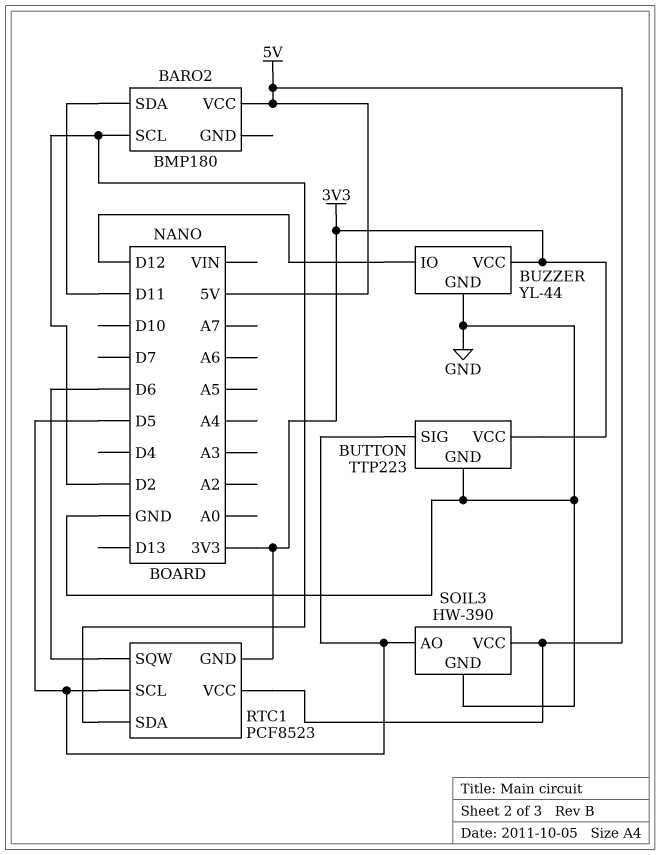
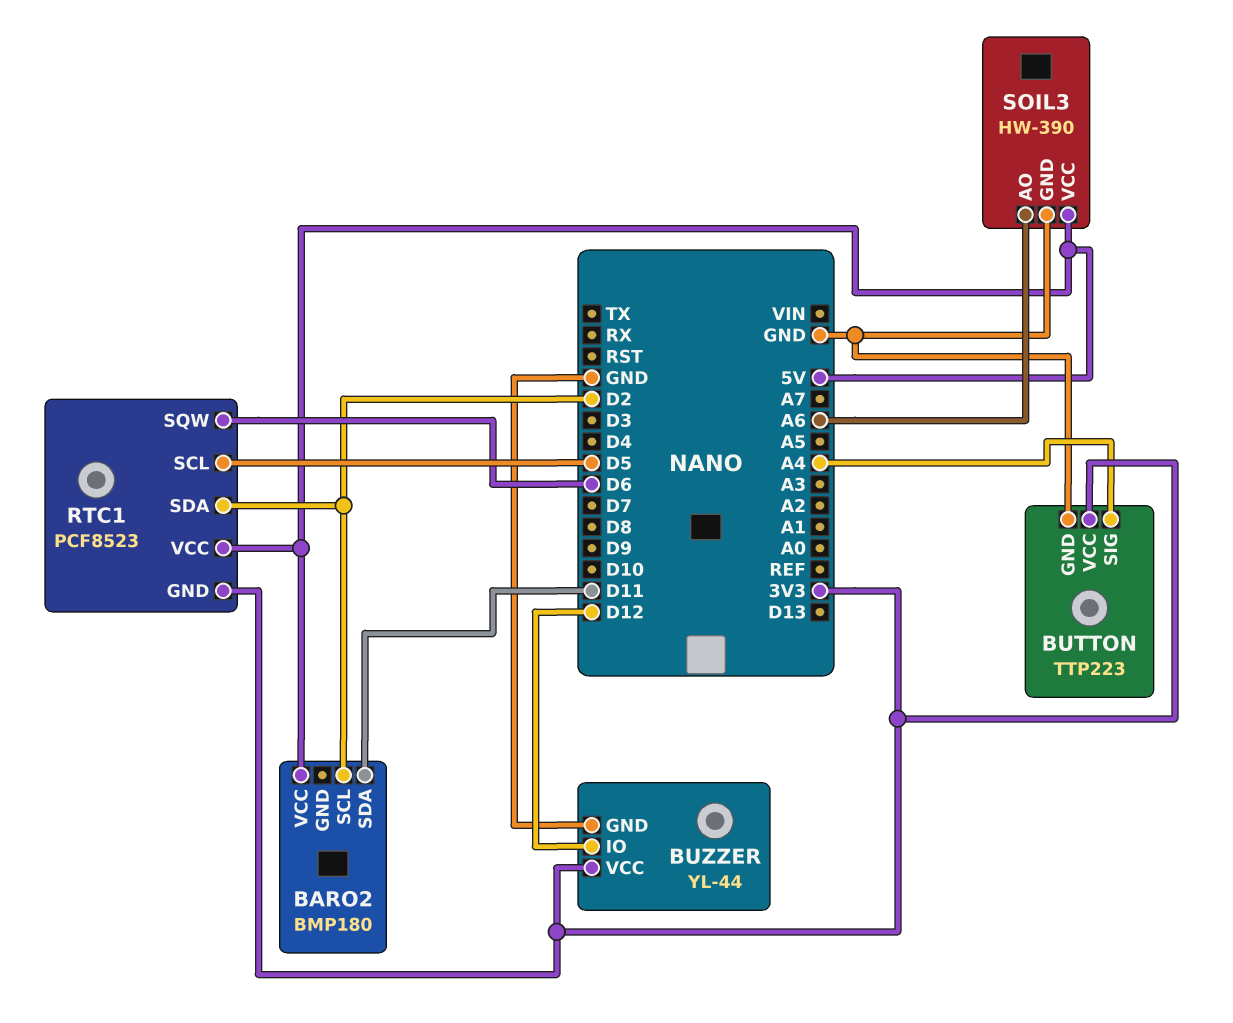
BUTTON pin SIG: D5 -> A4
SOIL3 pin AO: D5 -> A6

